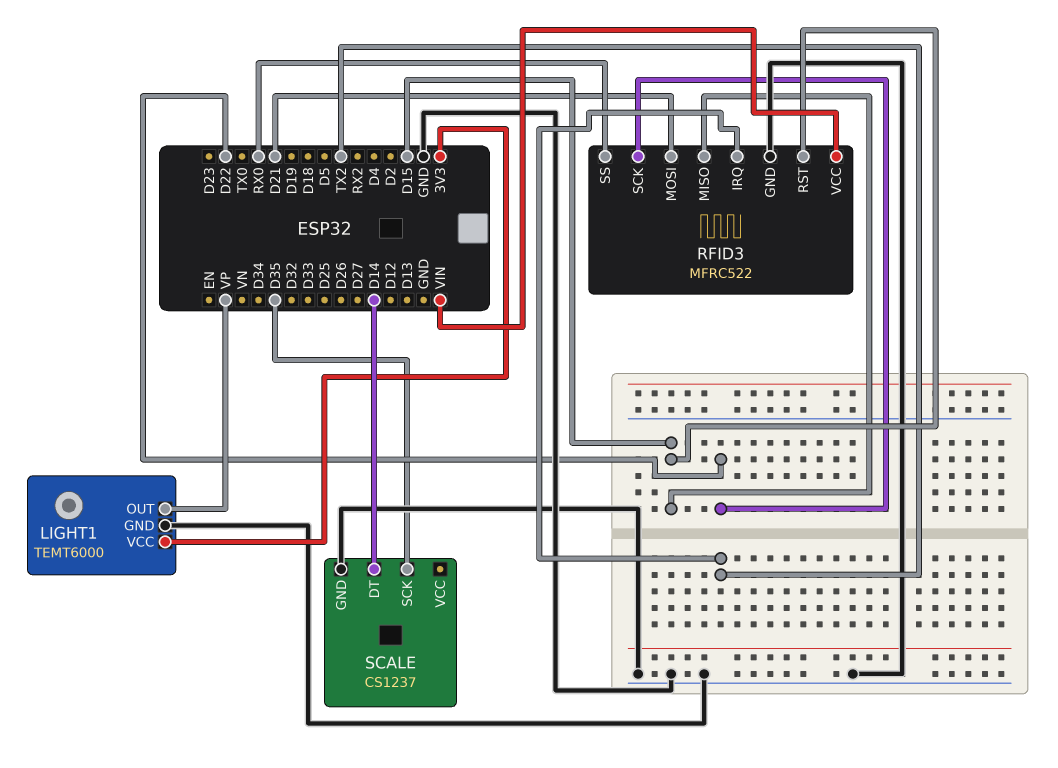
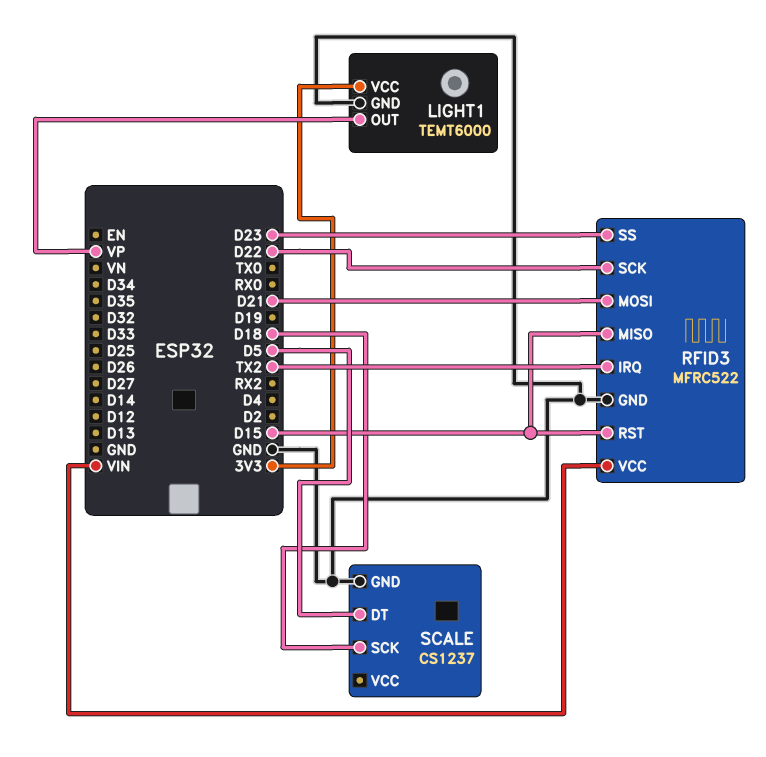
RFID3 pin SS: RX0 -> D23
SCALE pin DT: D14 -> D5
SCALE pin SCK: D35 -> D18

